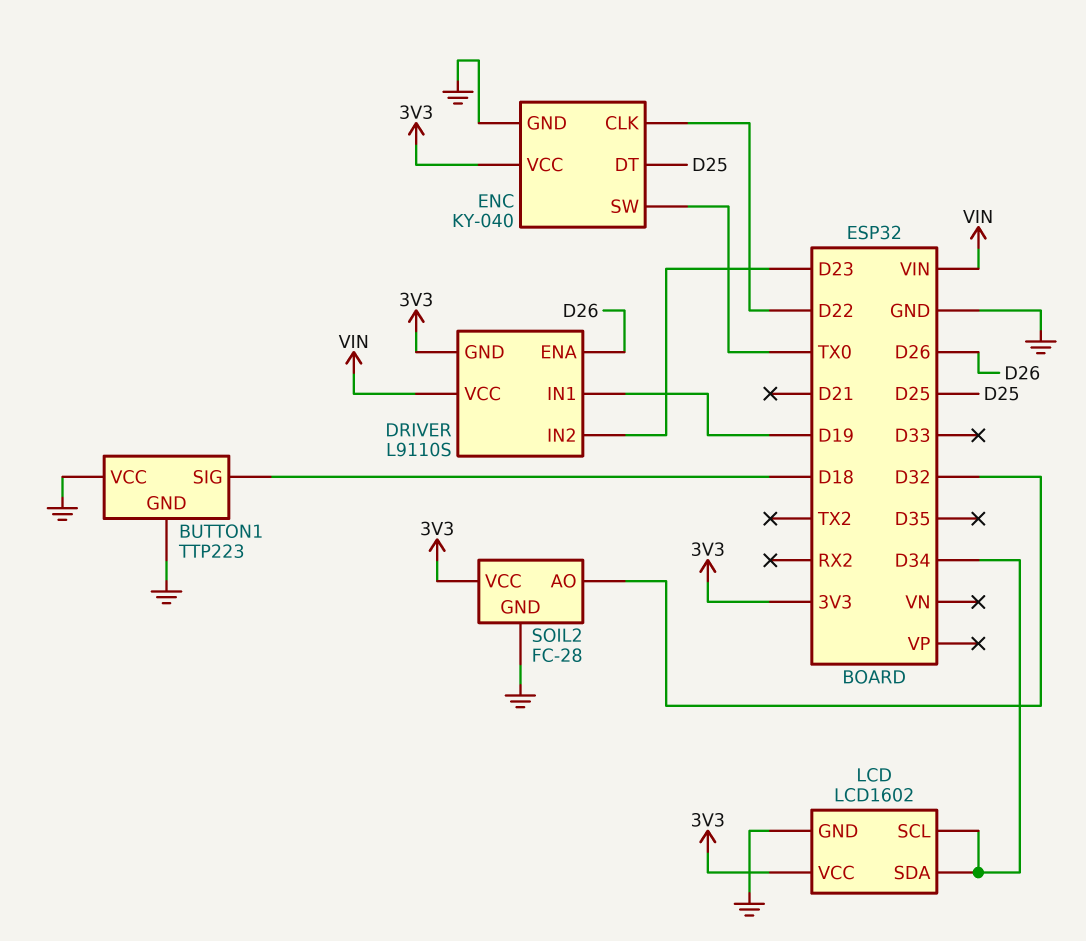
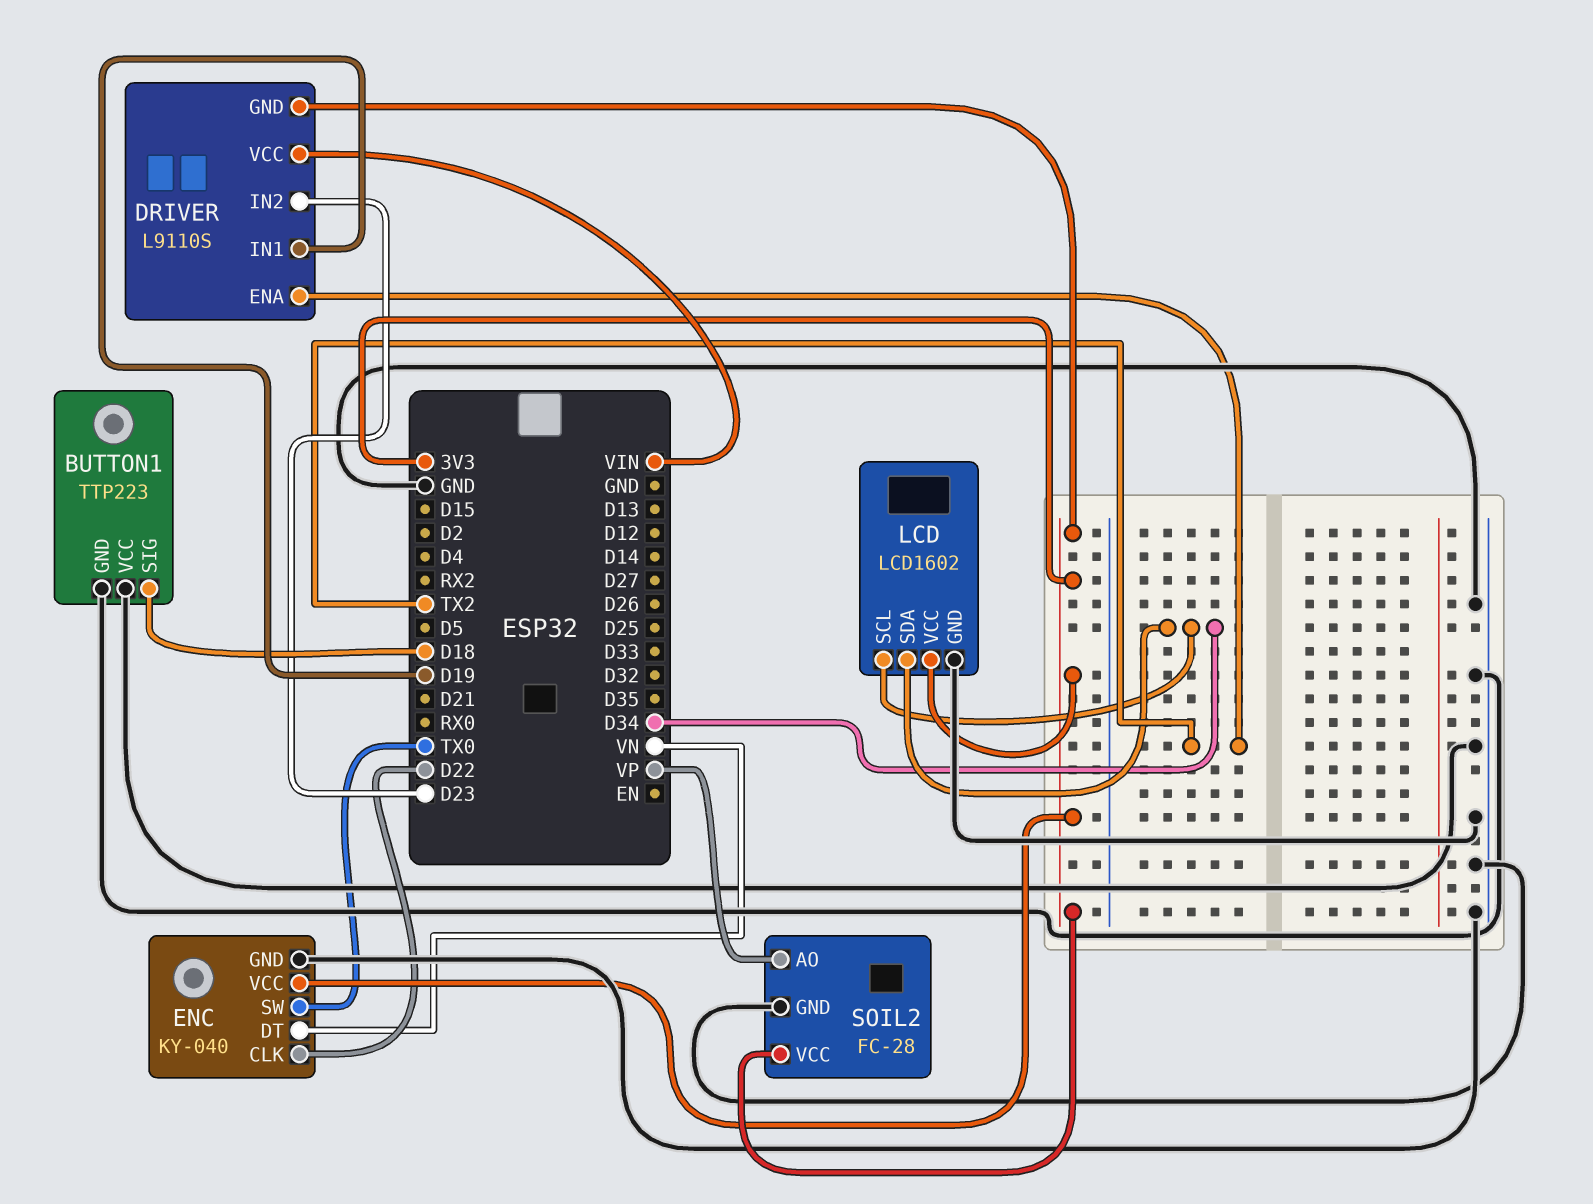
DRIVER pin ENA: D26 -> TX2
ENC pin DT: D25 -> VN
SOIL2 pin AO: D32 -> VP

